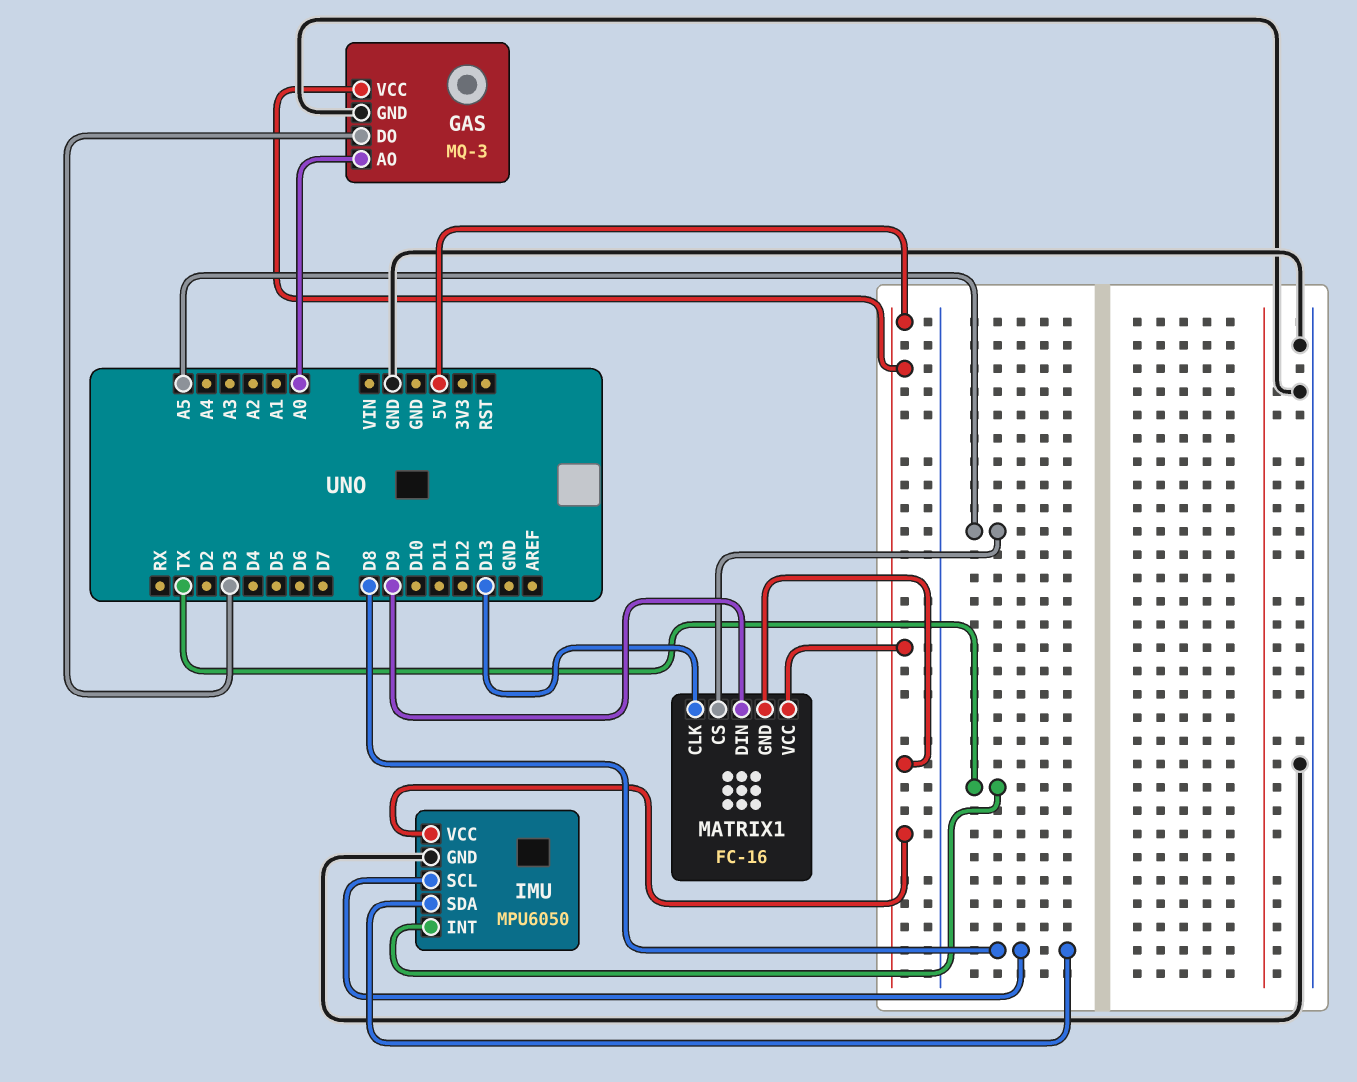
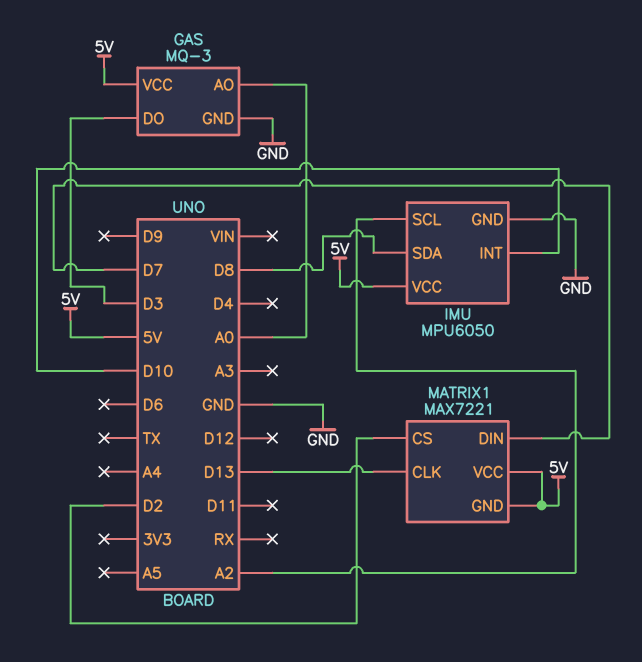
IMU pin INT: TX -> D10
IMU pin SCL: D8 -> A2
MATRIX1: FC-16 -> MAX7221
MATRIX1 pin CS: A5 -> D2
MATRIX1 pin DIN: D9 -> D7

